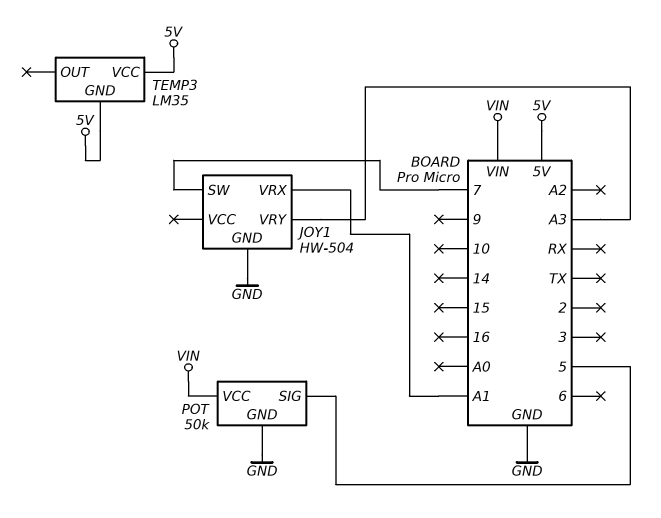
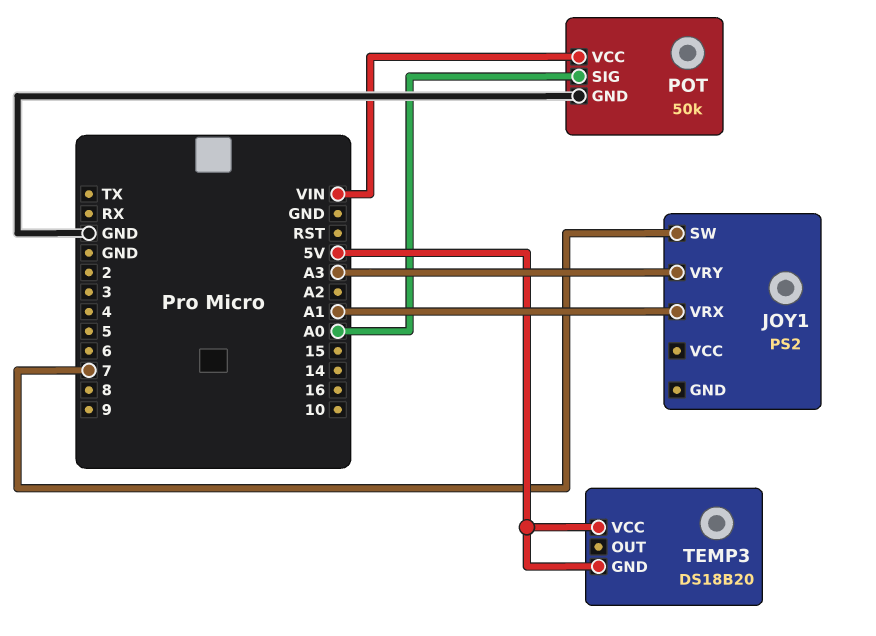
JOY1: HW-504 -> PS2
JOY1 pin GND: GND -> none
POT pin SIG: 5 -> A0
TEMP3: LM35 -> DS18B20

